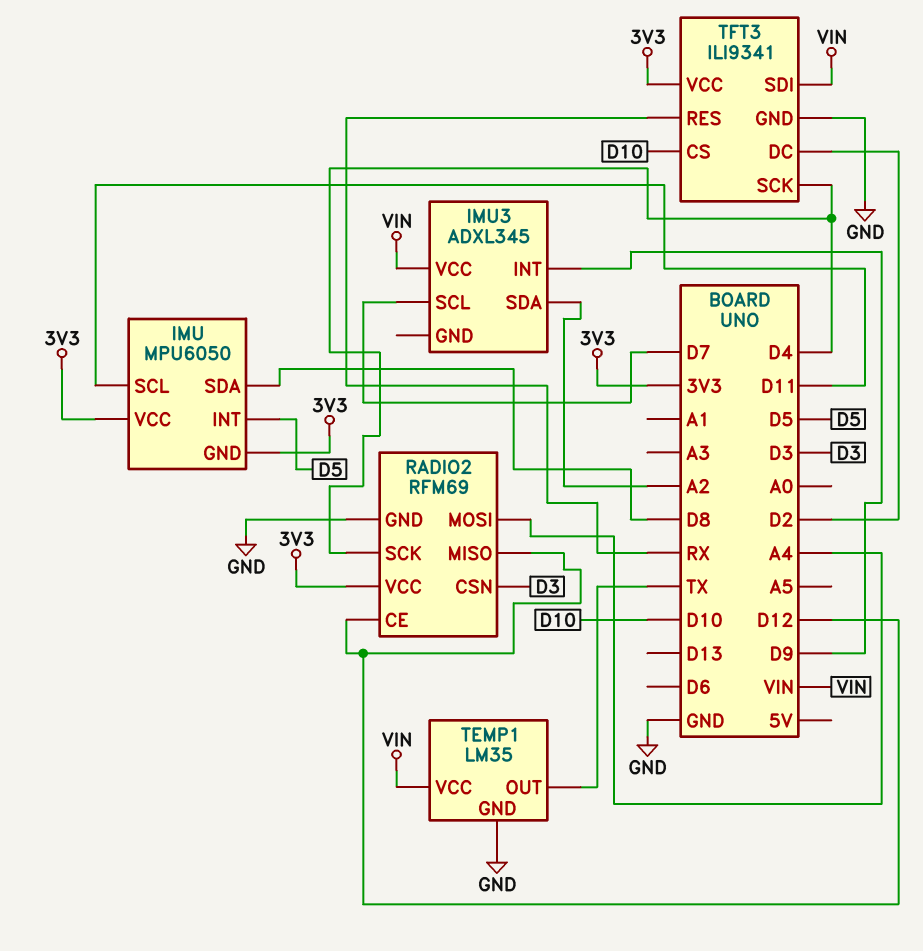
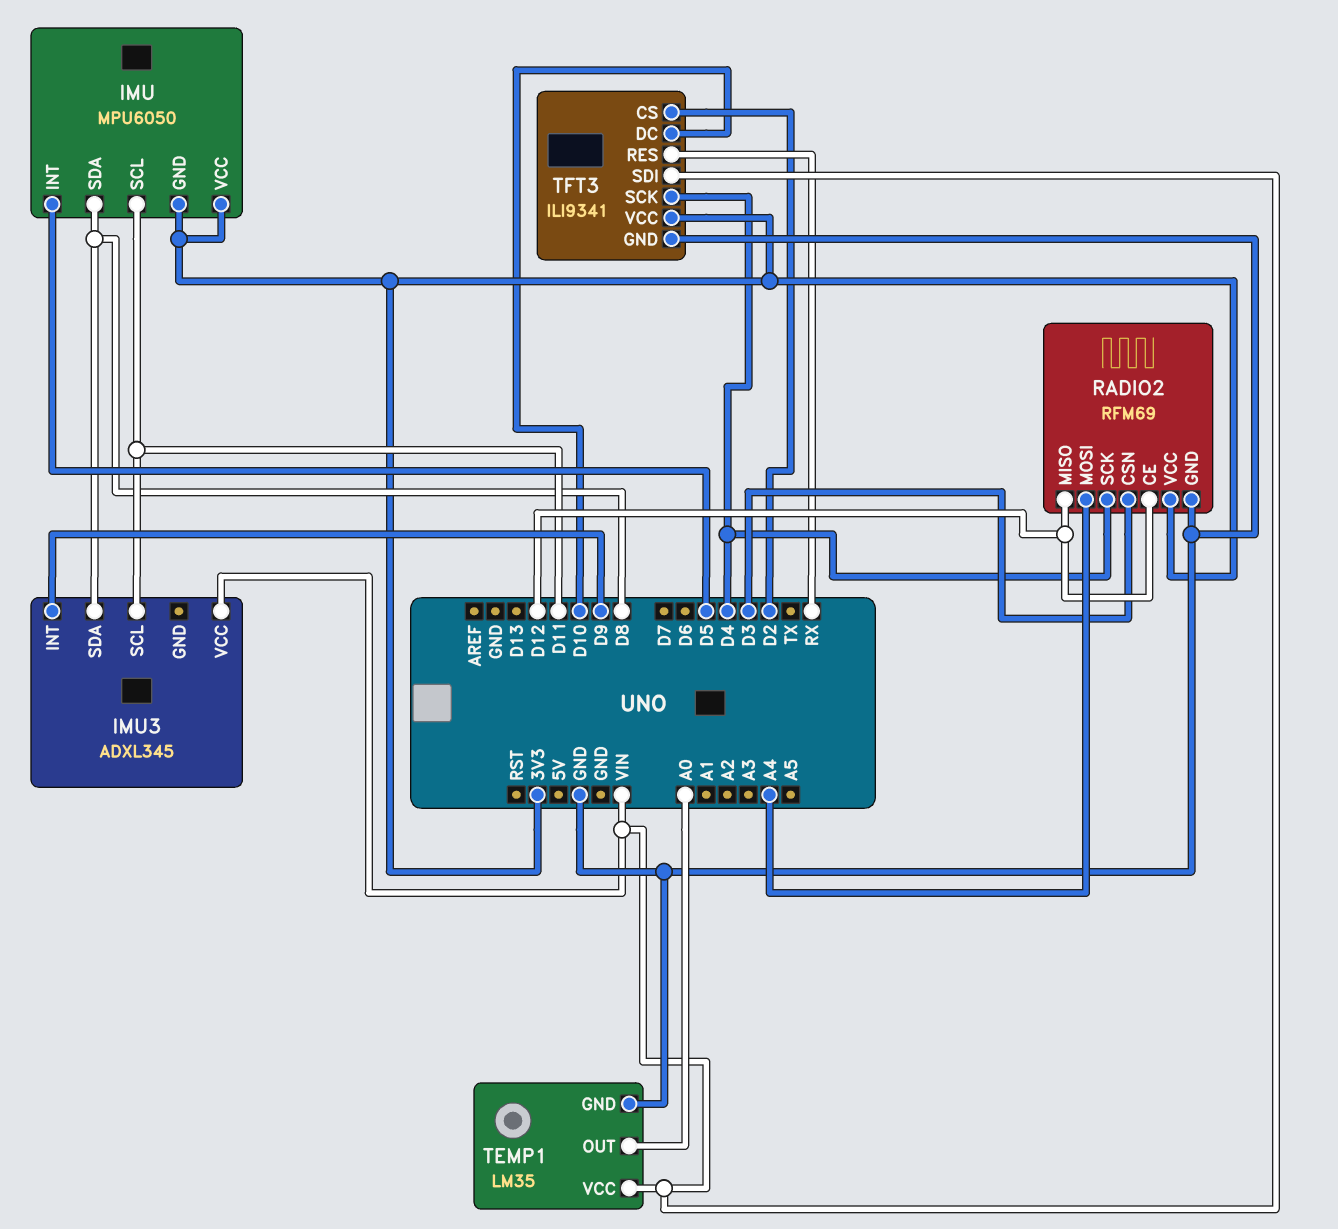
IMU3 pin SCL: D7 -> D11
IMU3 pin SDA: A2 -> D8
TEMP1 pin OUT: TX -> A0
TFT3 pin CS: D10 -> D2
TFT3 pin DC: D2 -> D10

